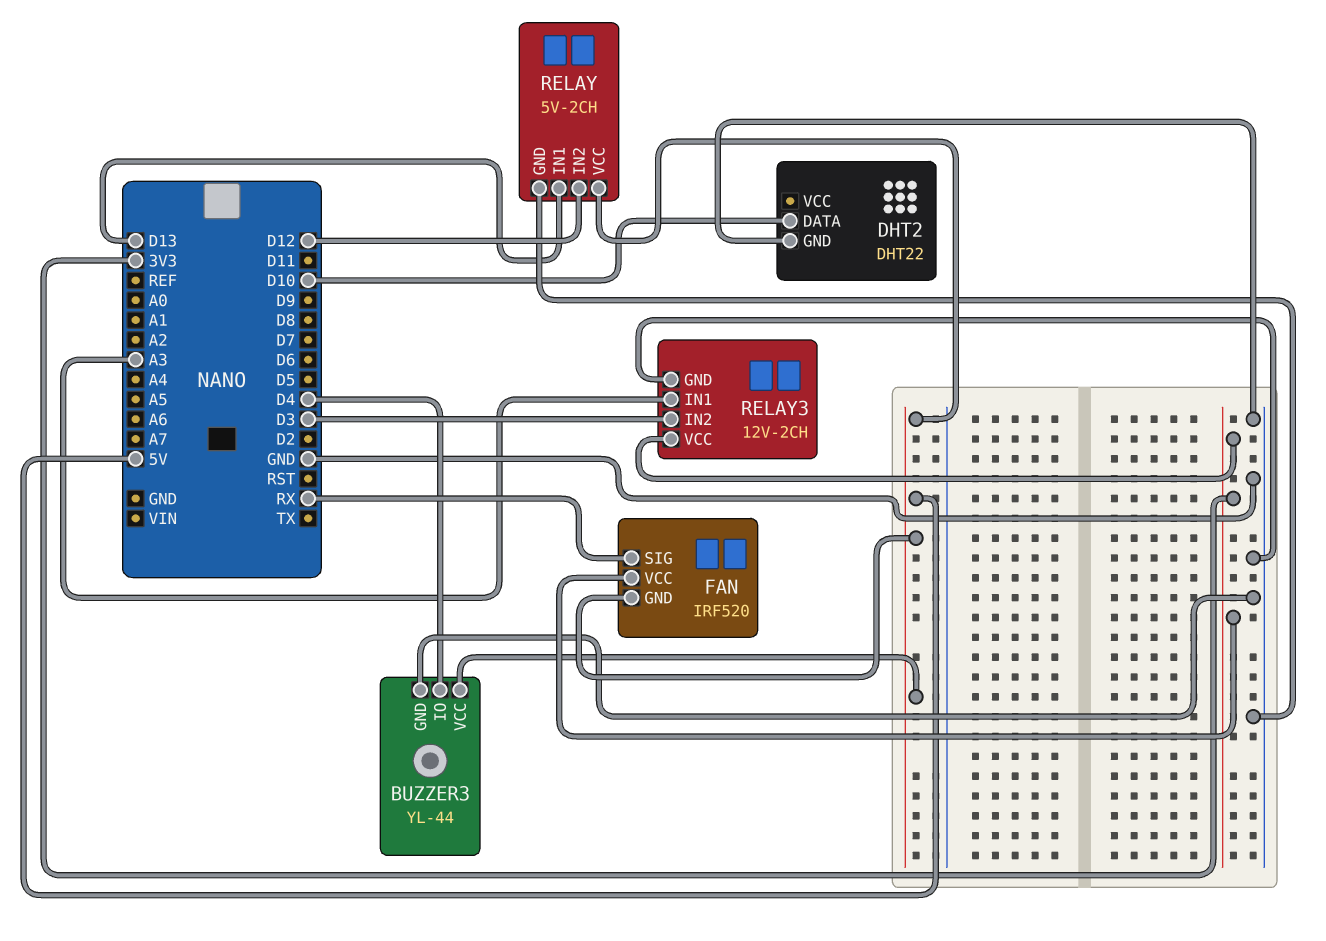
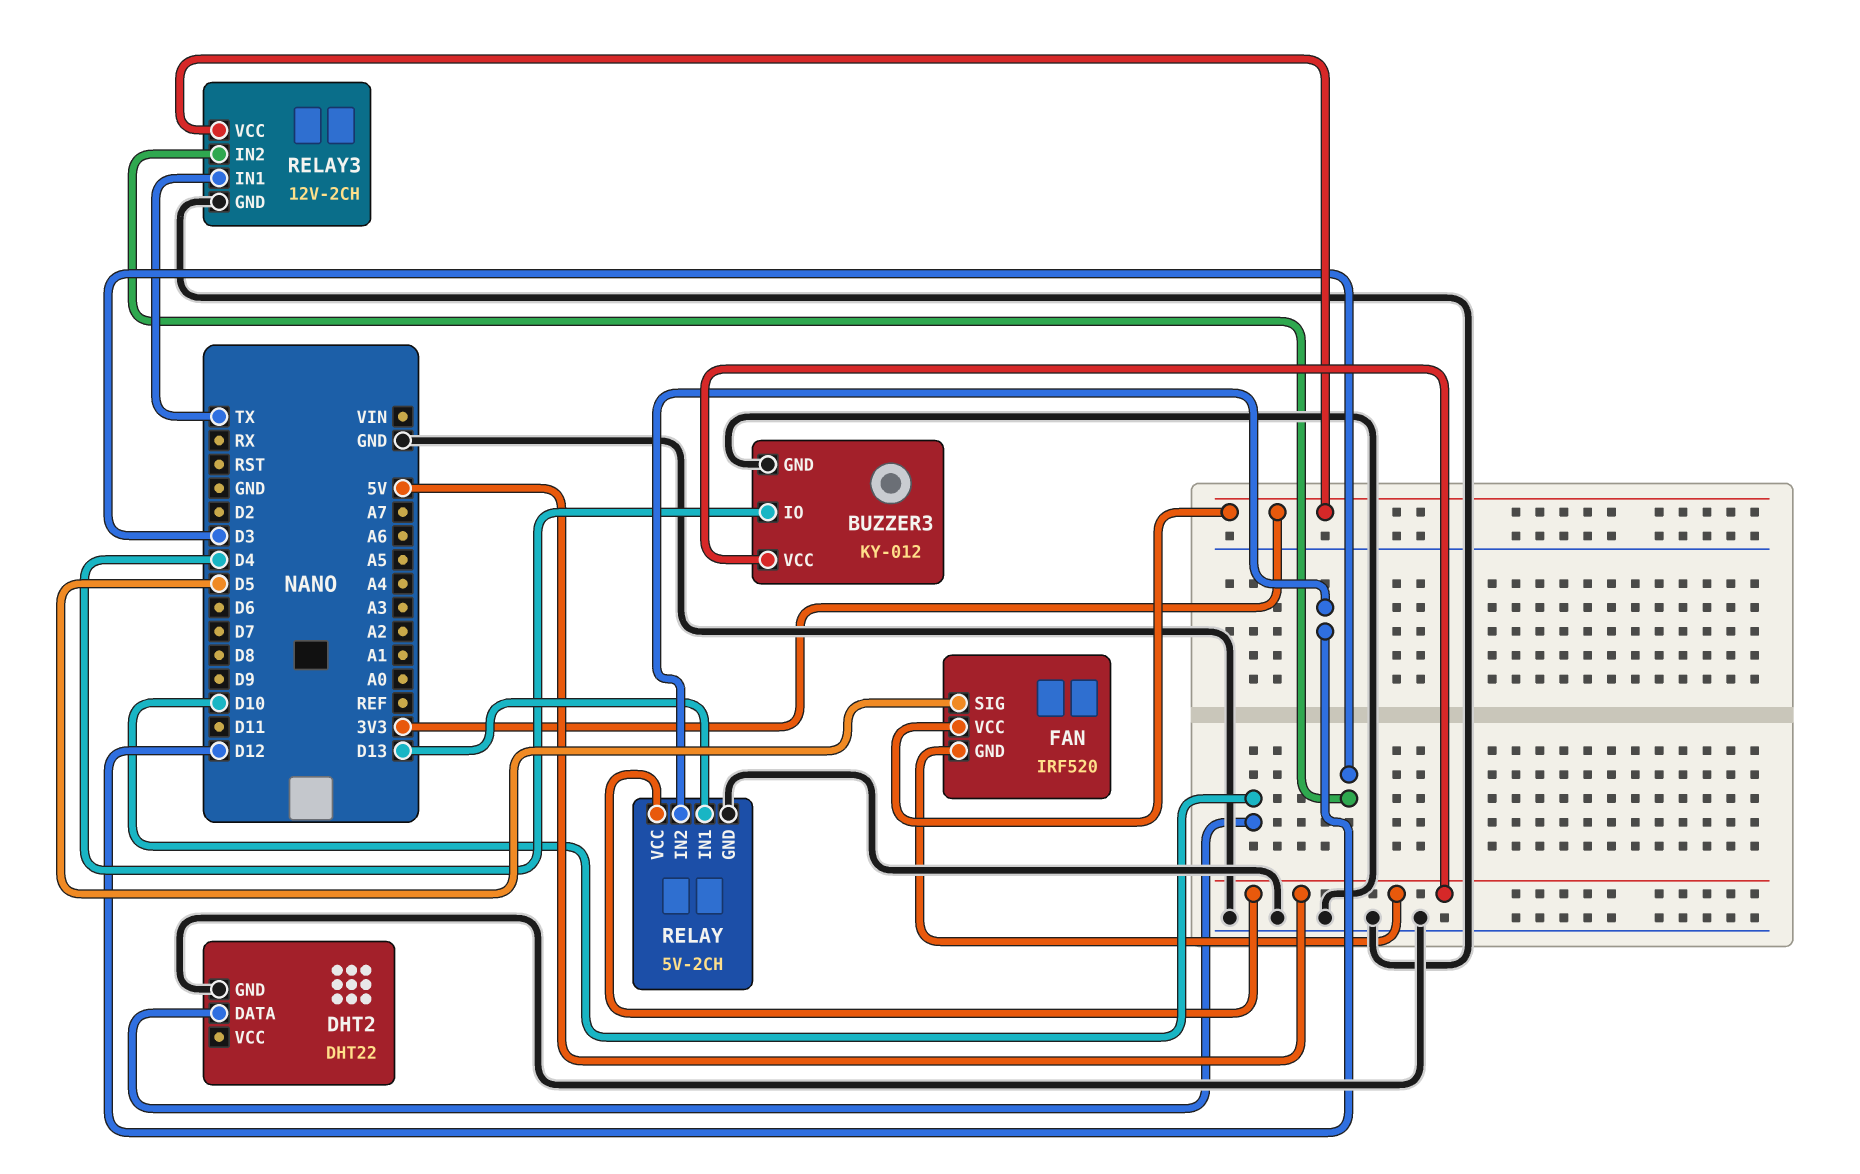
BUZZER3: YL-44 -> KY-012
FAN pin SIG: RX -> D5
RELAY3 pin IN1: A3 -> TX

